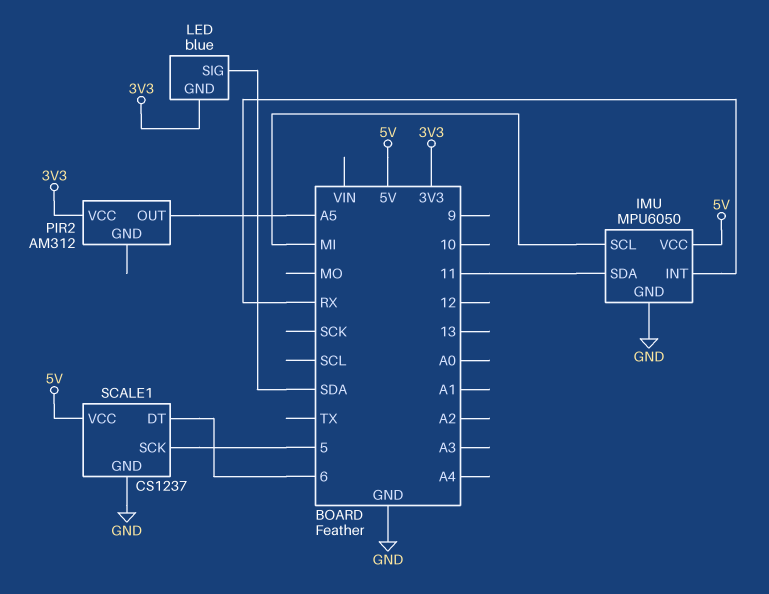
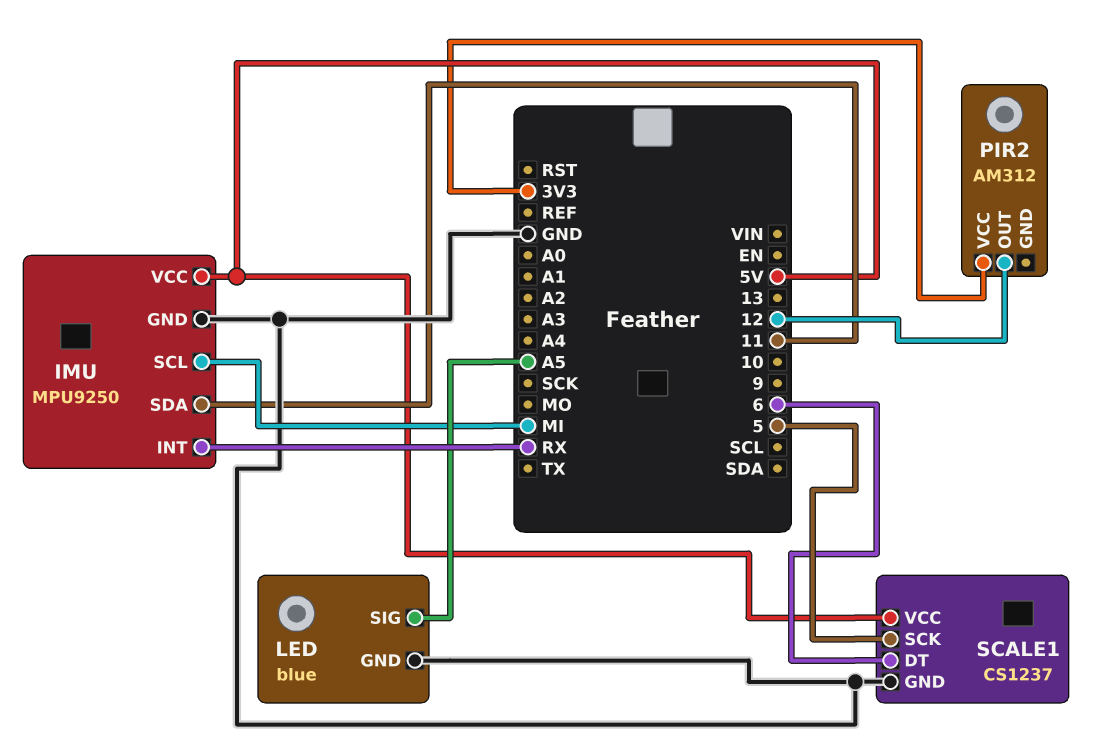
IMU: MPU6050 -> MPU9250
LED pin GND: 3V3 -> GND
LED pin SIG: SDA -> A5
PIR2 pin OUT: A5 -> 12

